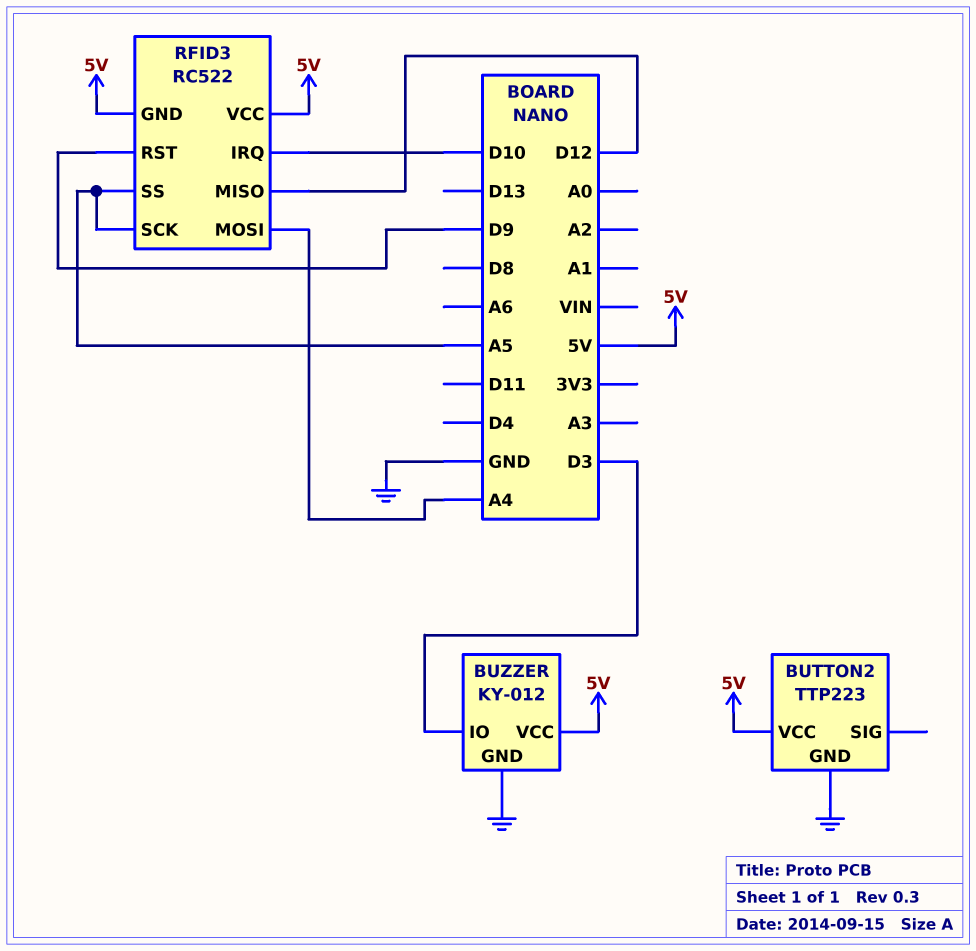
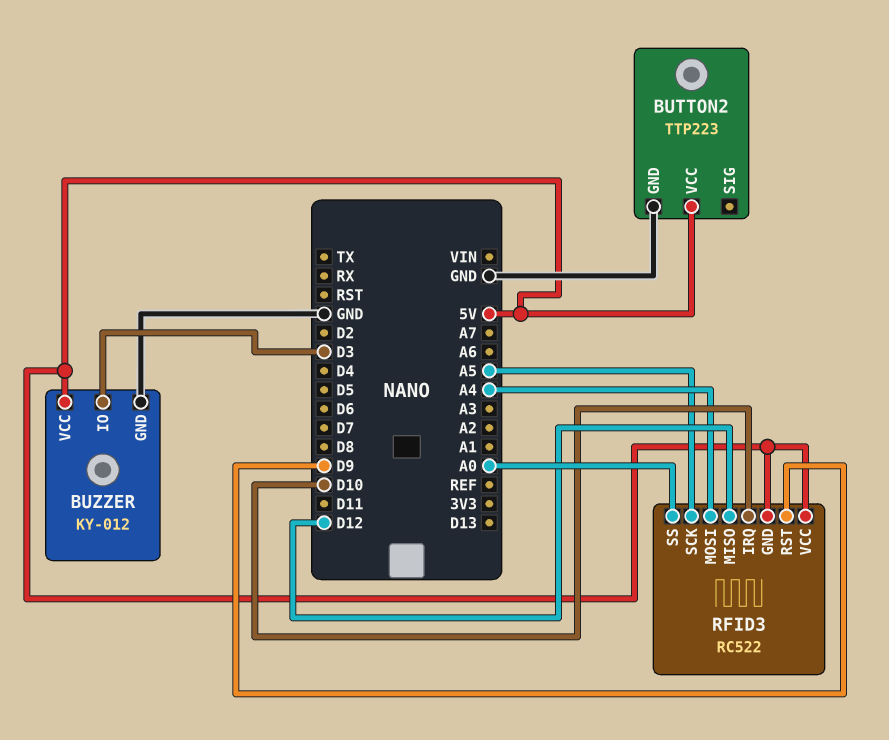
RFID3 pin SS: A5 -> A0

